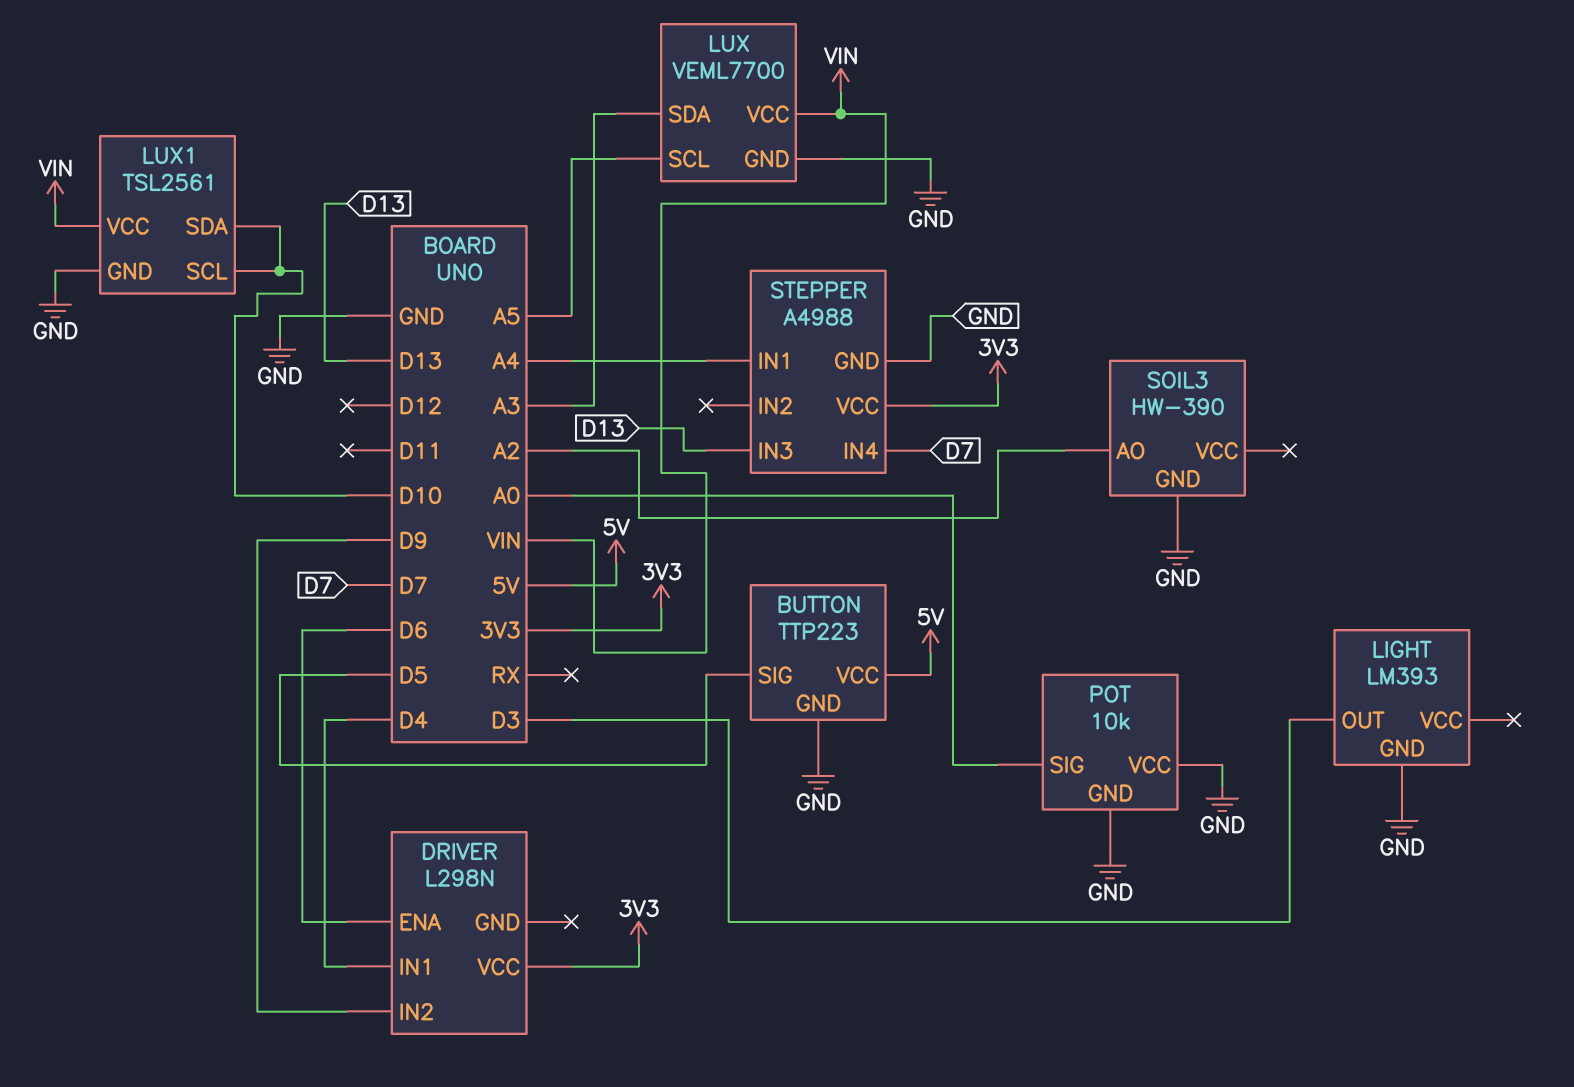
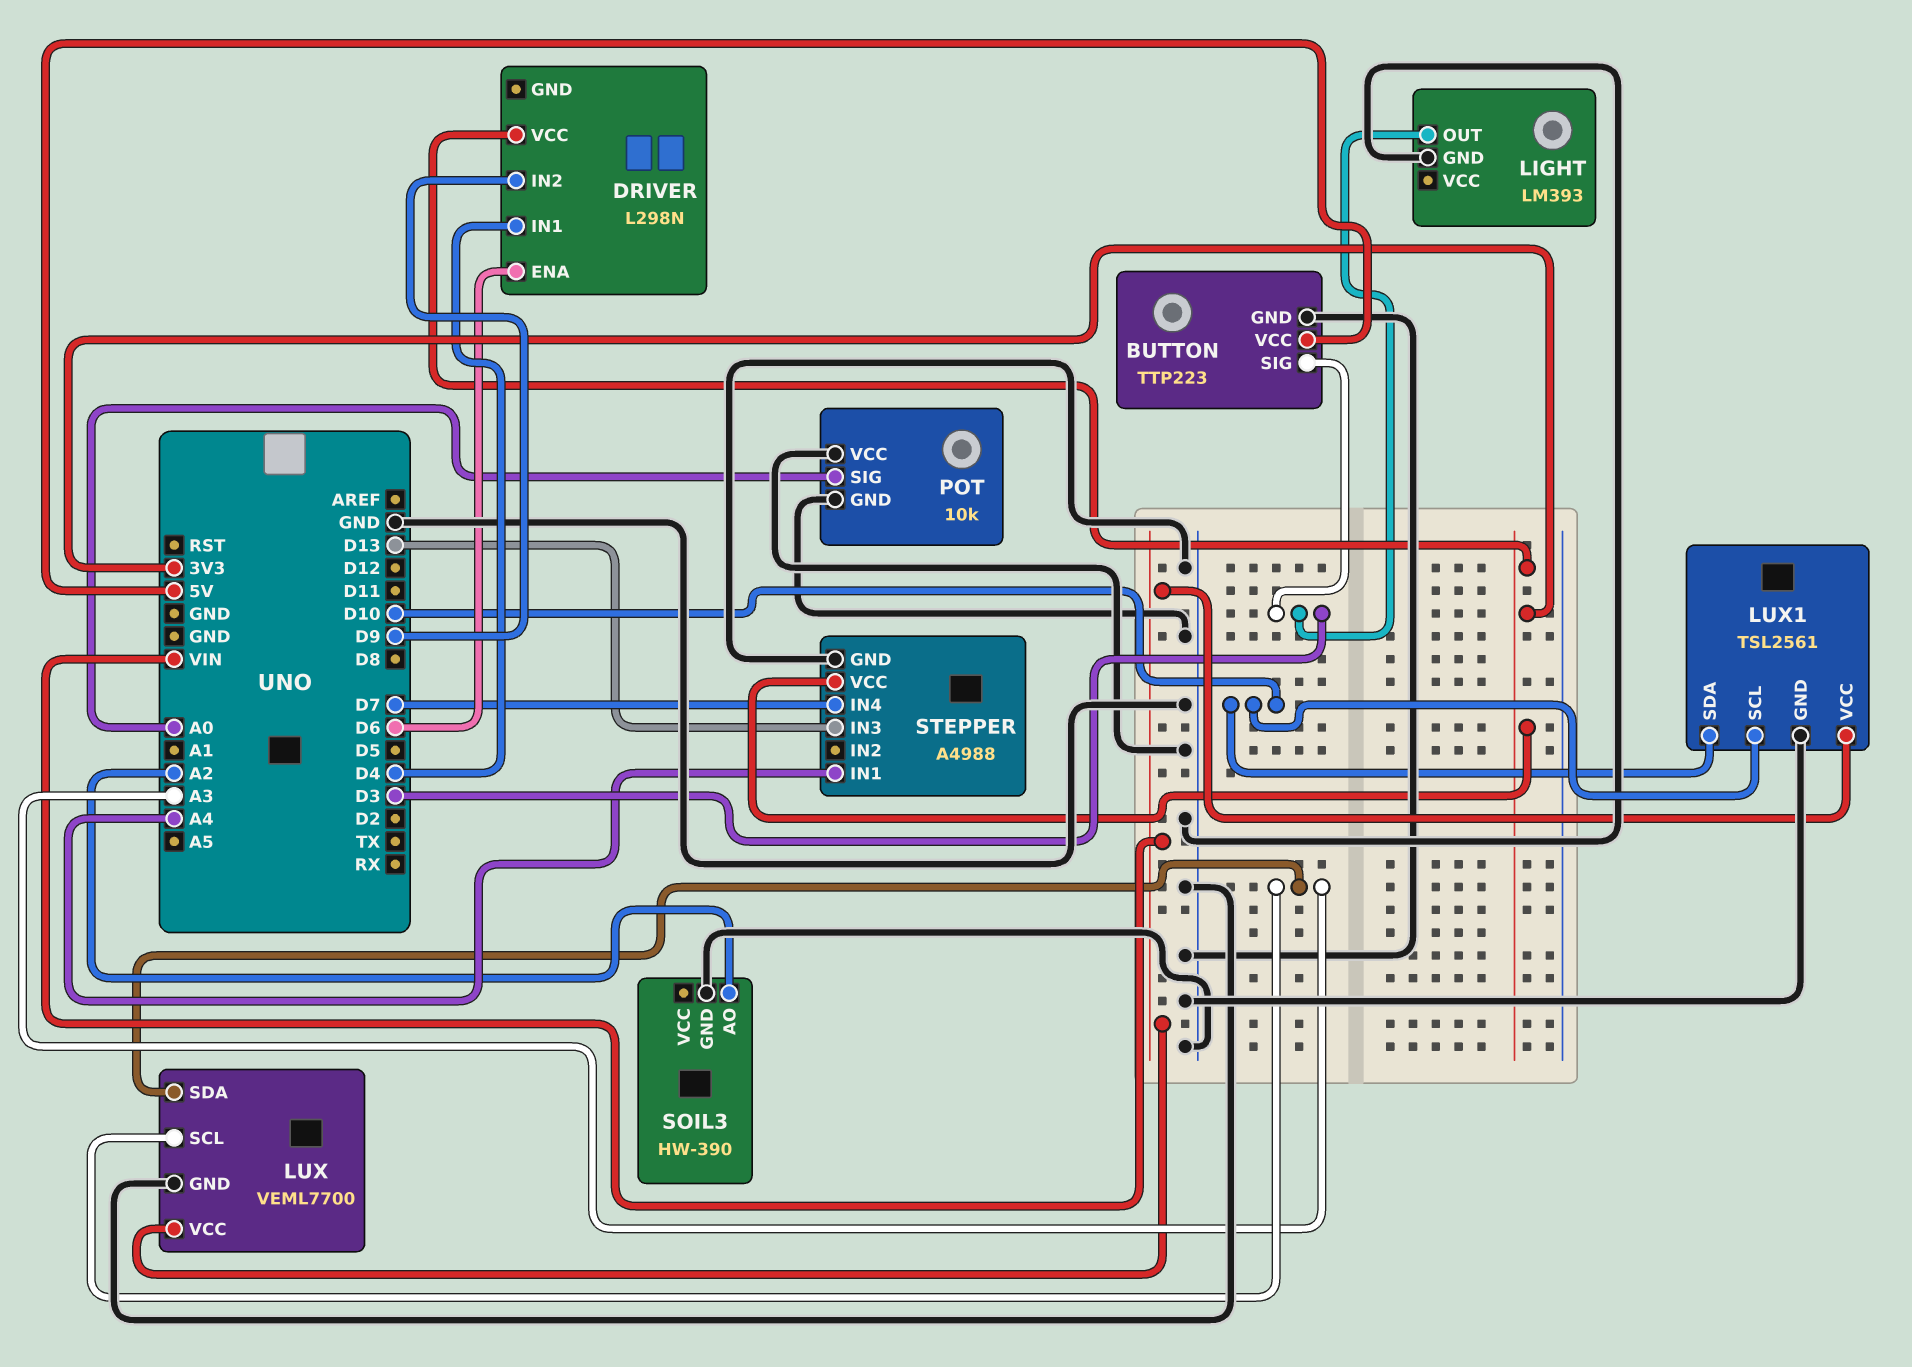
BUTTON pin SIG: D5 -> D3
LUX pin SCL: A5 -> A3

